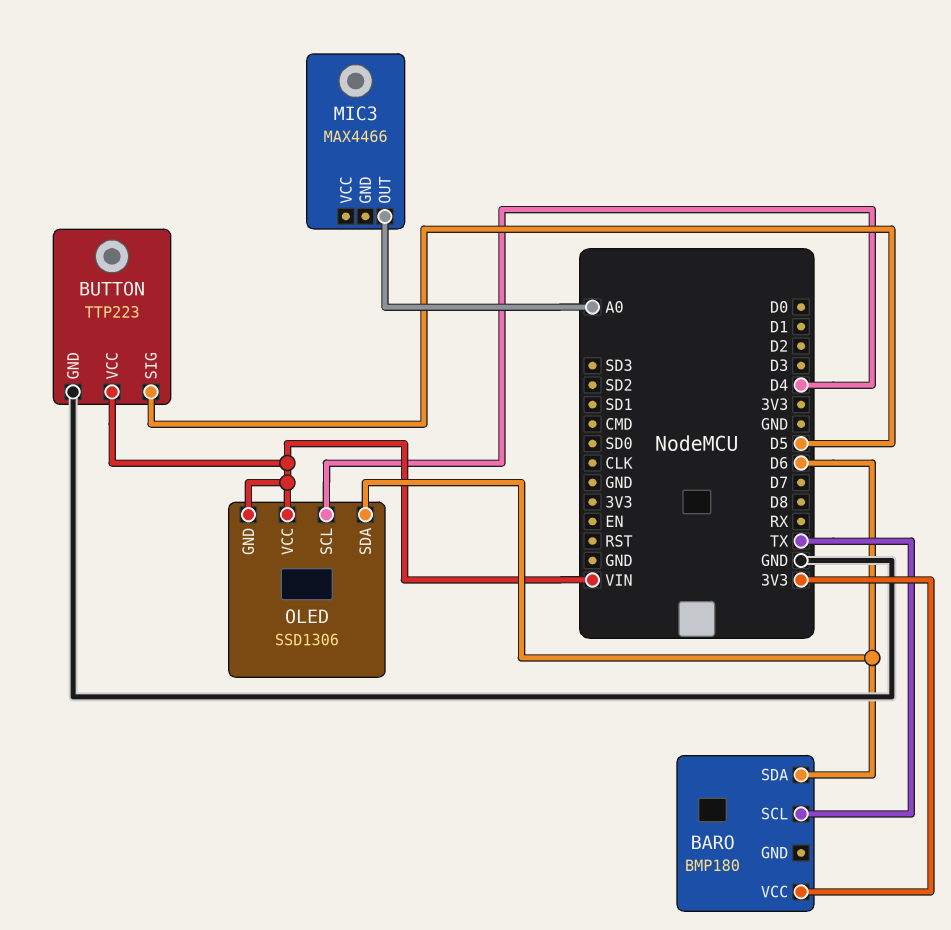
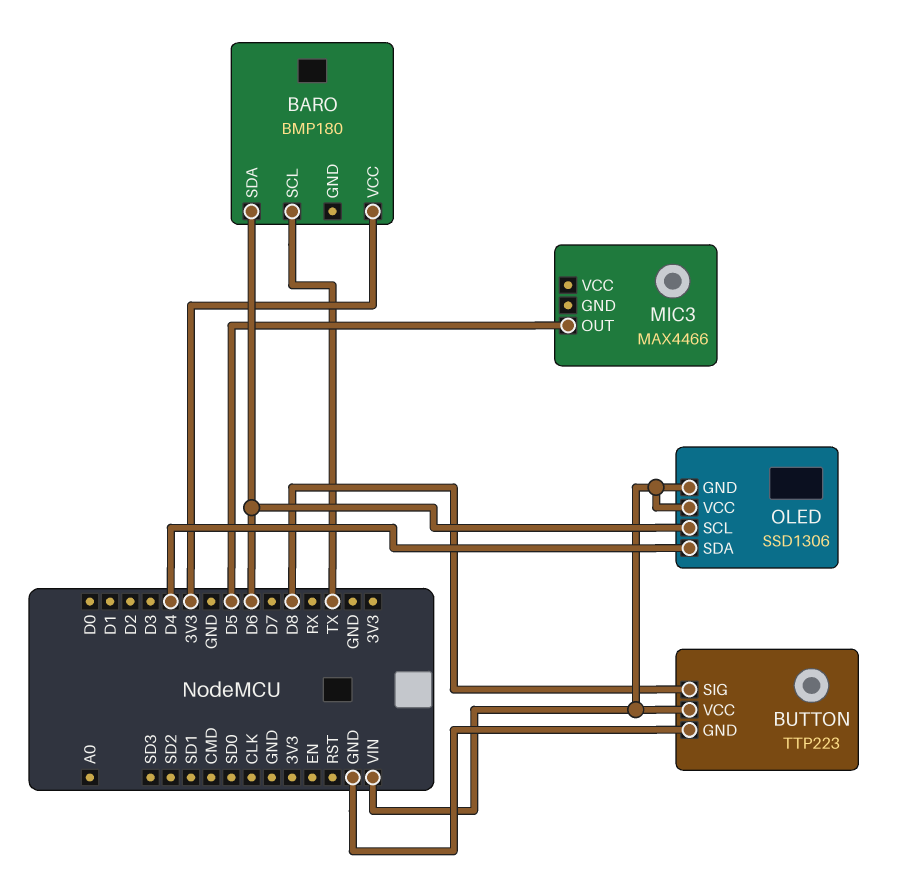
BUTTON pin SIG: D5 -> D8
MIC3 pin OUT: A0 -> D5
OLED pin SCL: D4 -> D6
OLED pin SDA: D6 -> D4

